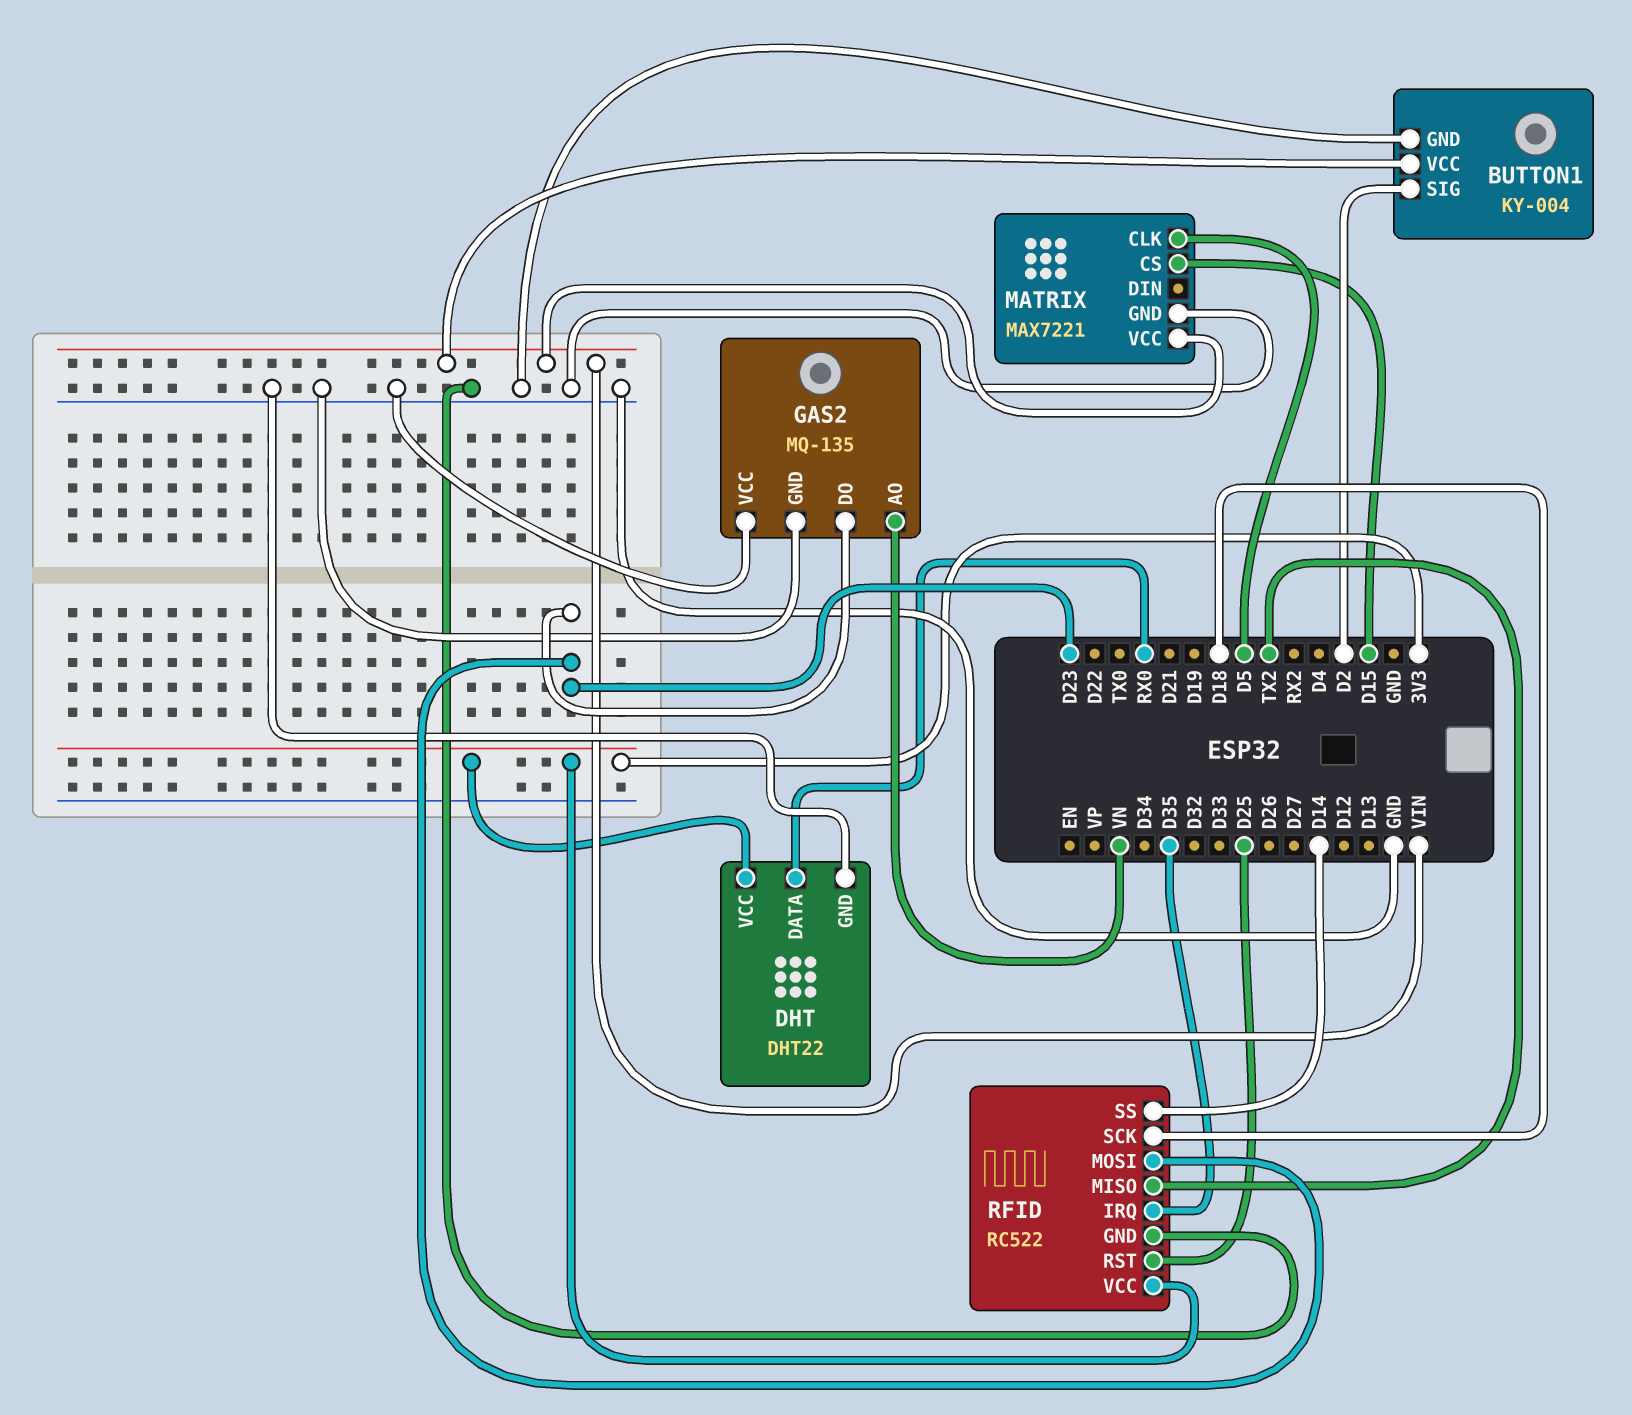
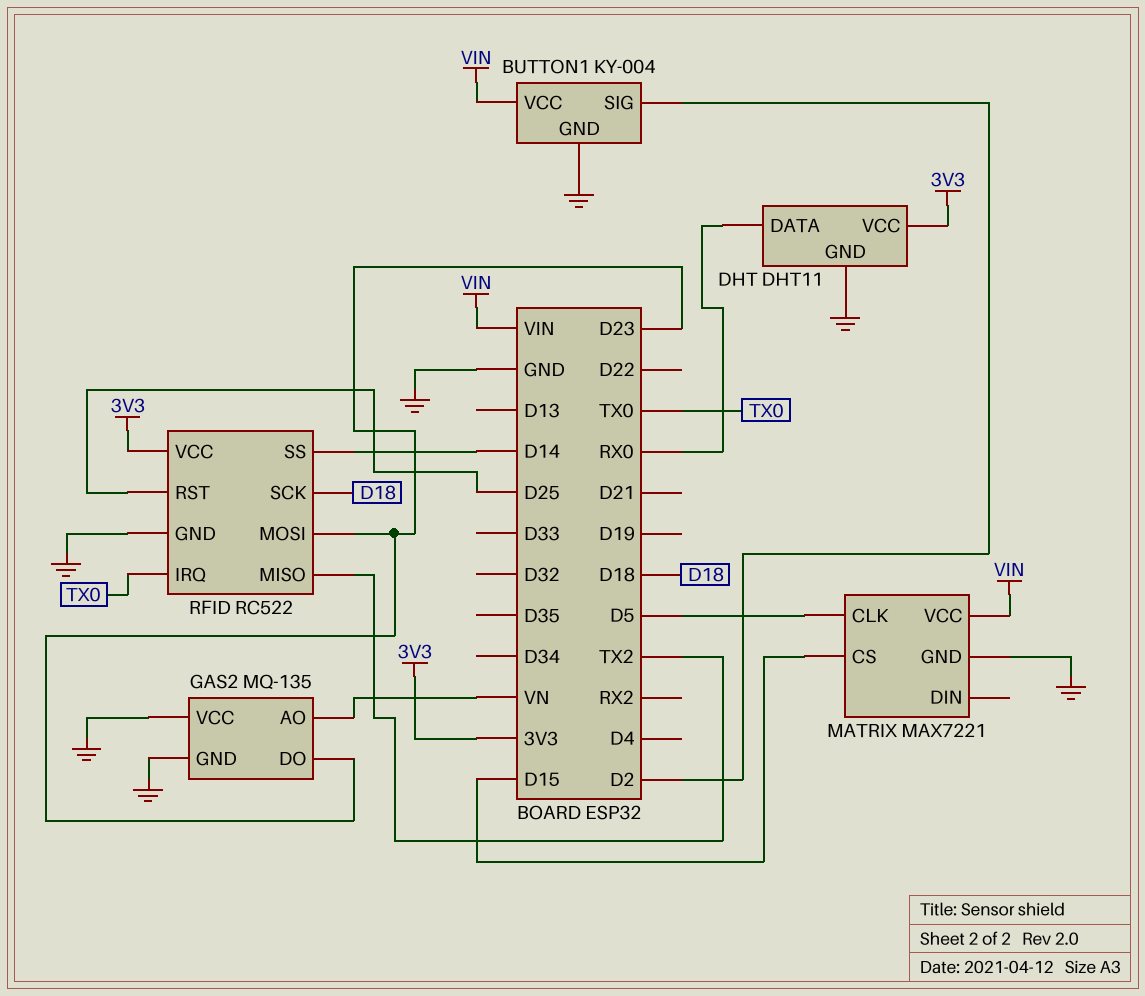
DHT: DHT22 -> DHT11
RFID pin IRQ: D35 -> TX0

